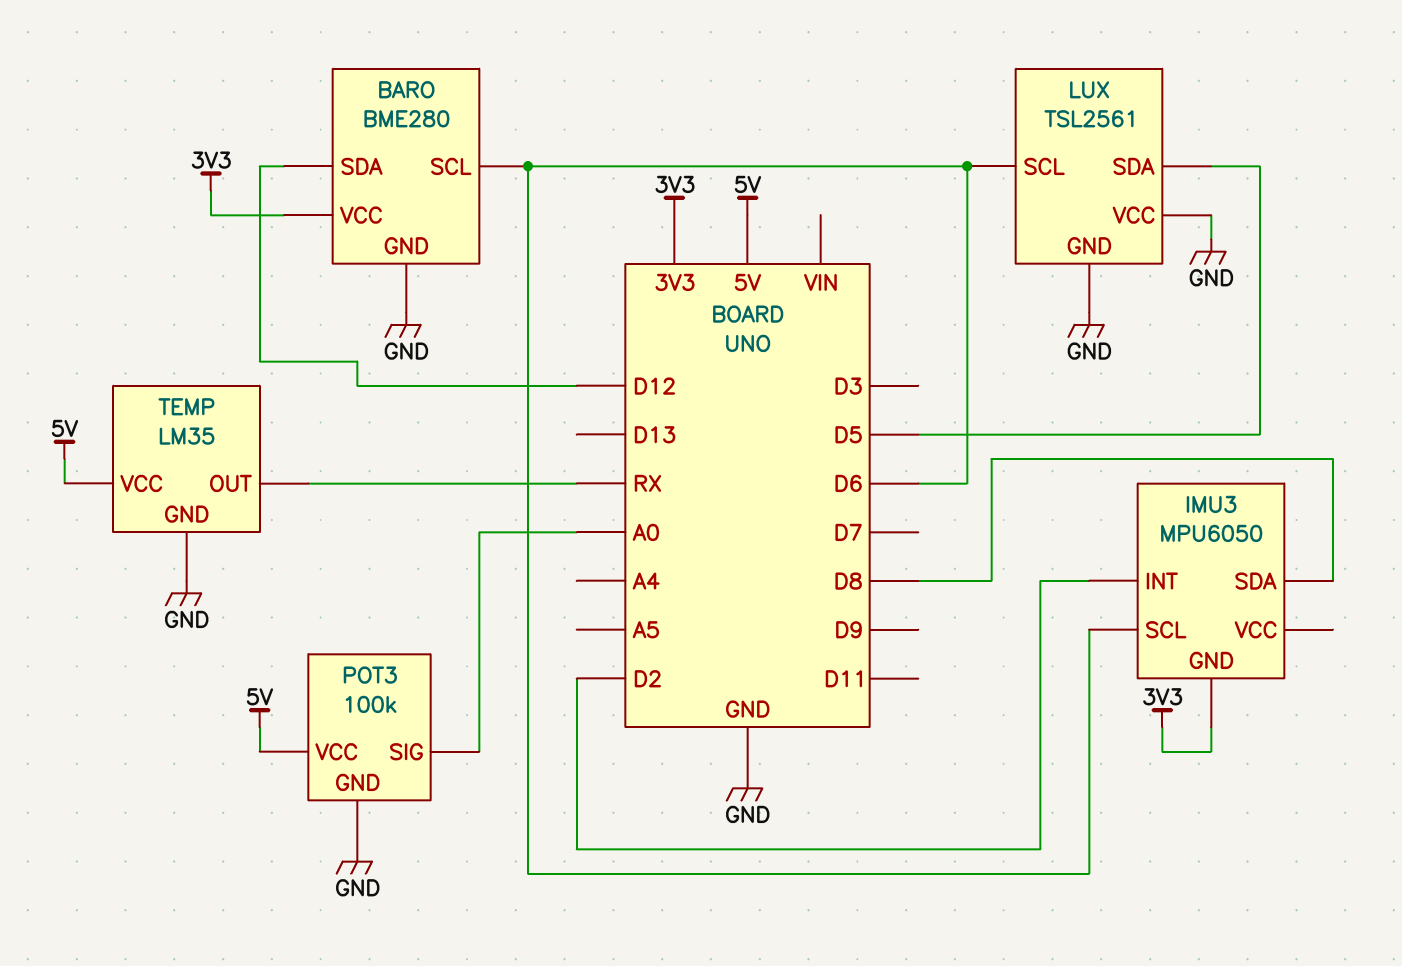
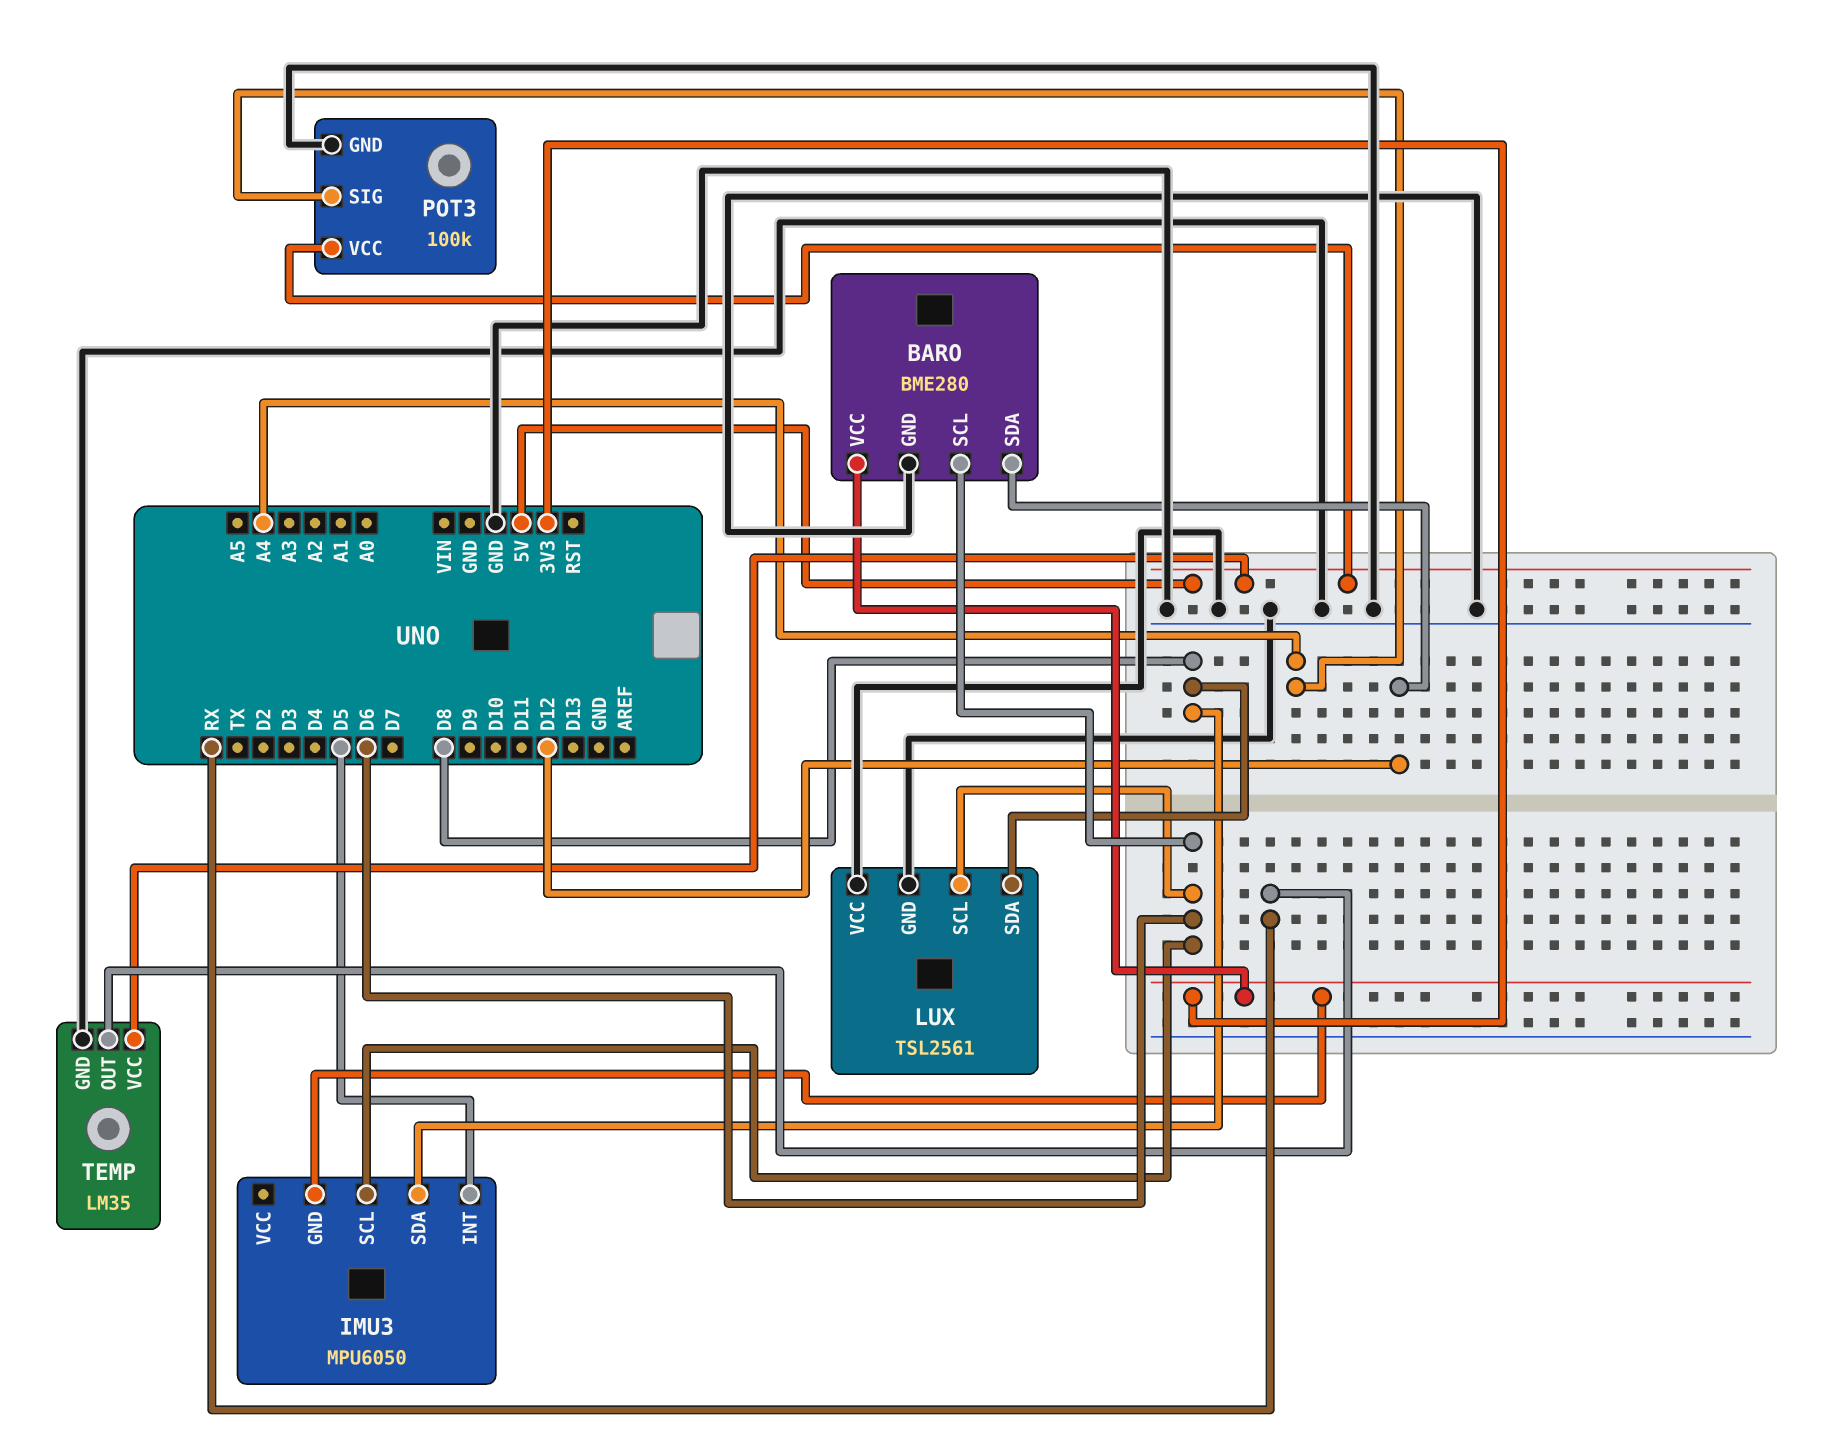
IMU3 pin INT: D2 -> D5
LUX pin SDA: D5 -> D8
POT3 pin SIG: A0 -> A4

